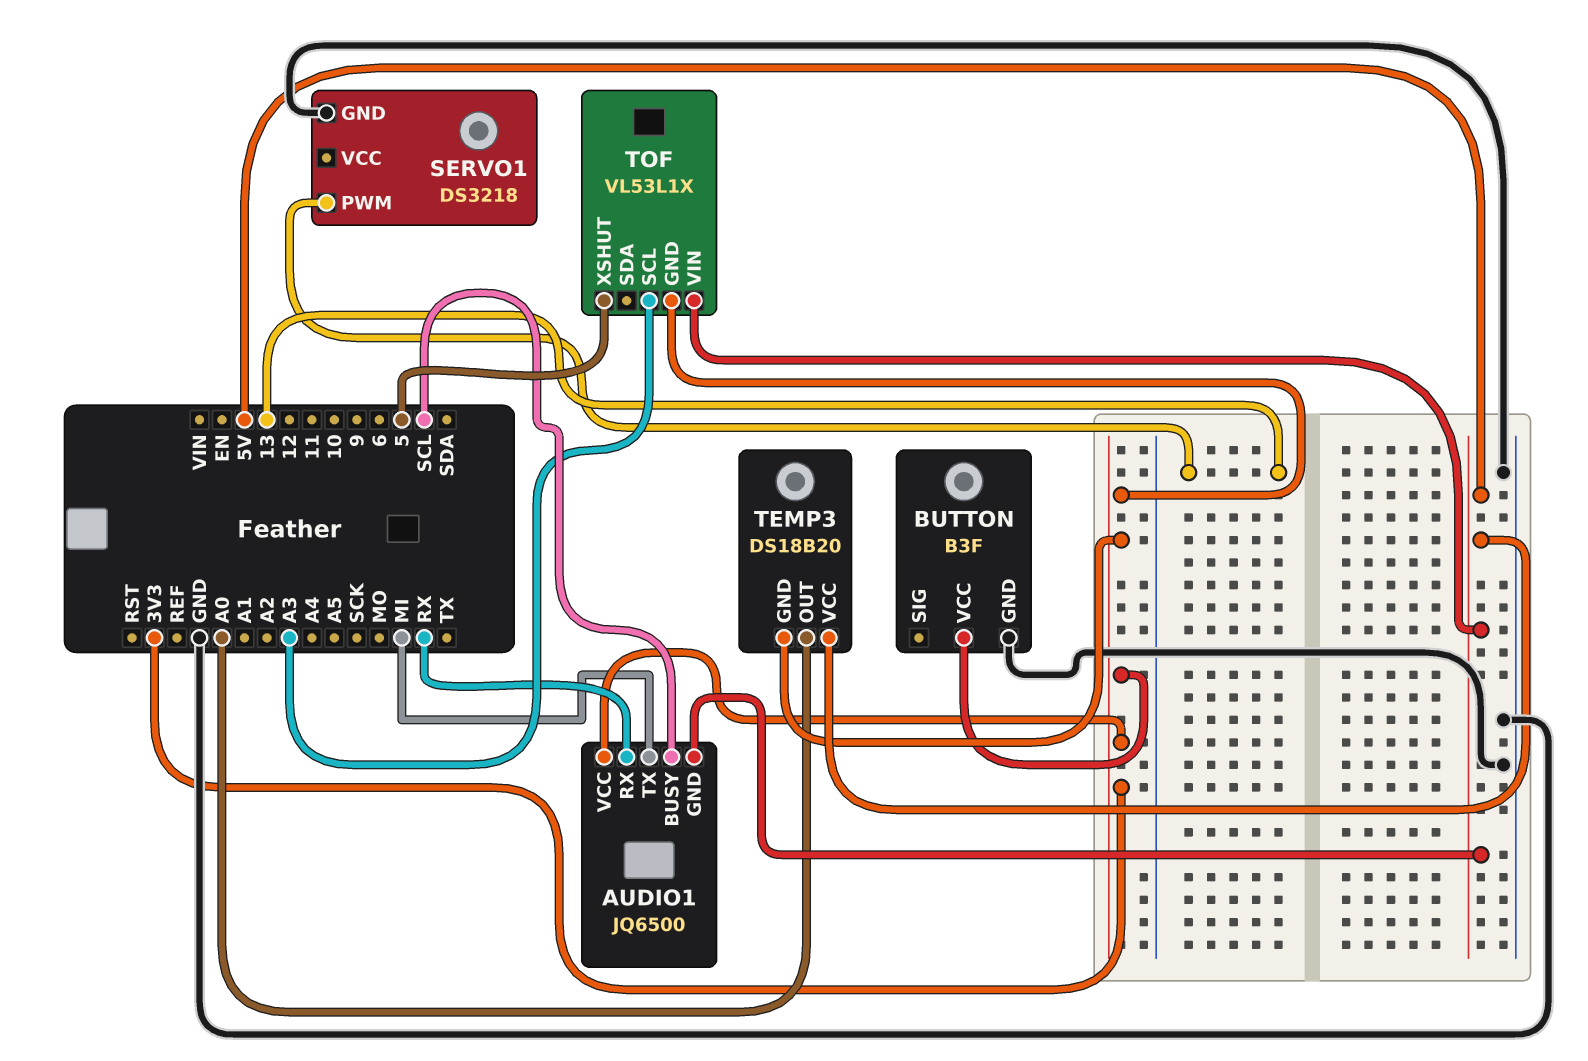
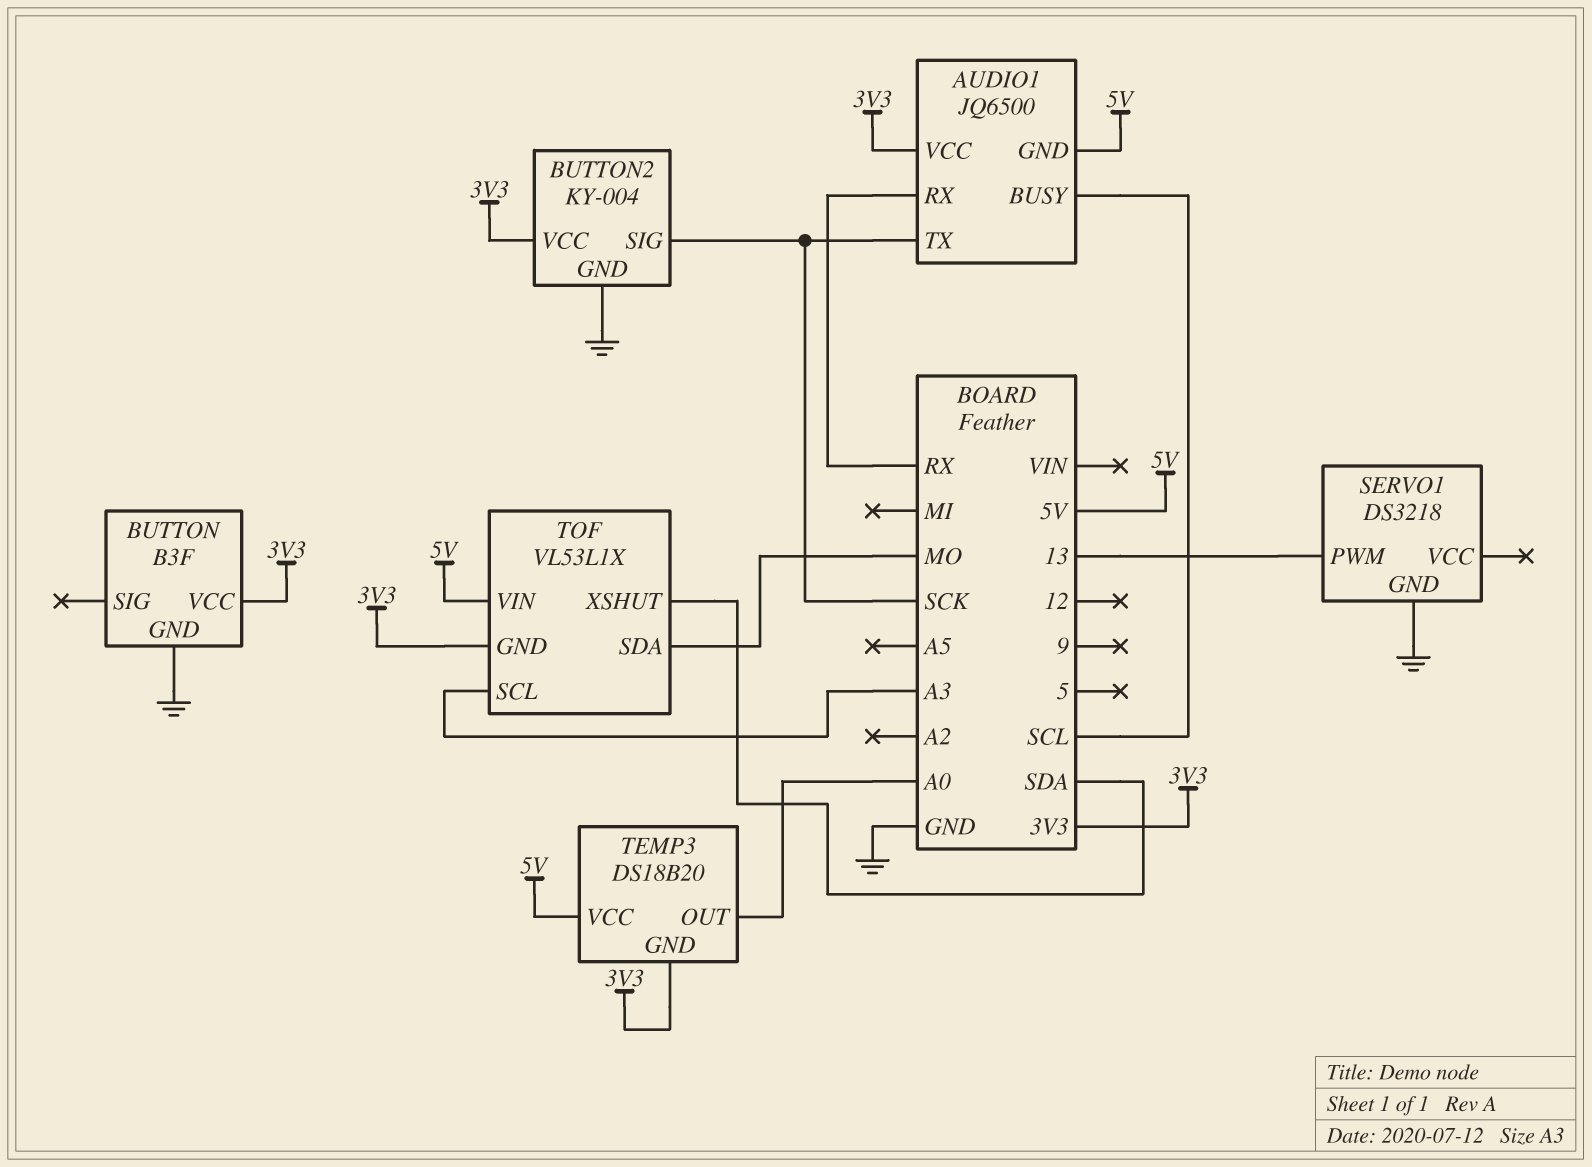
AUDIO1 pin TX: MI -> SCK
BUTTON2: none -> KY-004
BUTTON2 pin GND: none -> GND
BUTTON2 pin SIG: none -> SCK
BUTTON2 pin VCC: none -> 3V3
TOF pin SDA: none -> MO
TOF pin XSHUT: 5 -> SDA

